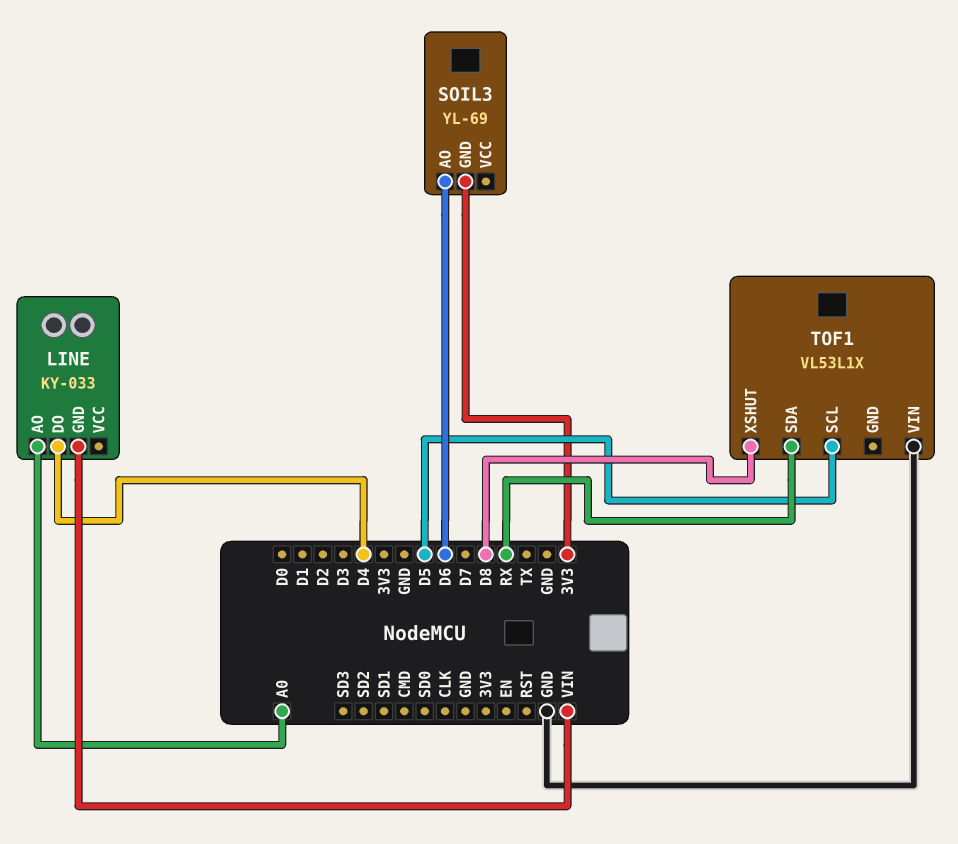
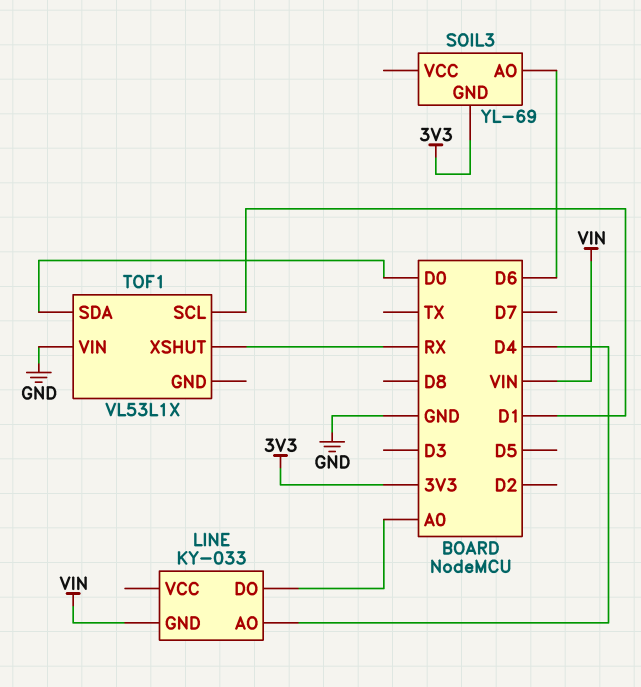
LINE pin AO: A0 -> D4
LINE pin DO: D4 -> A0
TOF1 pin SCL: D5 -> D1
TOF1 pin SDA: RX -> D0
TOF1 pin XSHUT: D8 -> RX

